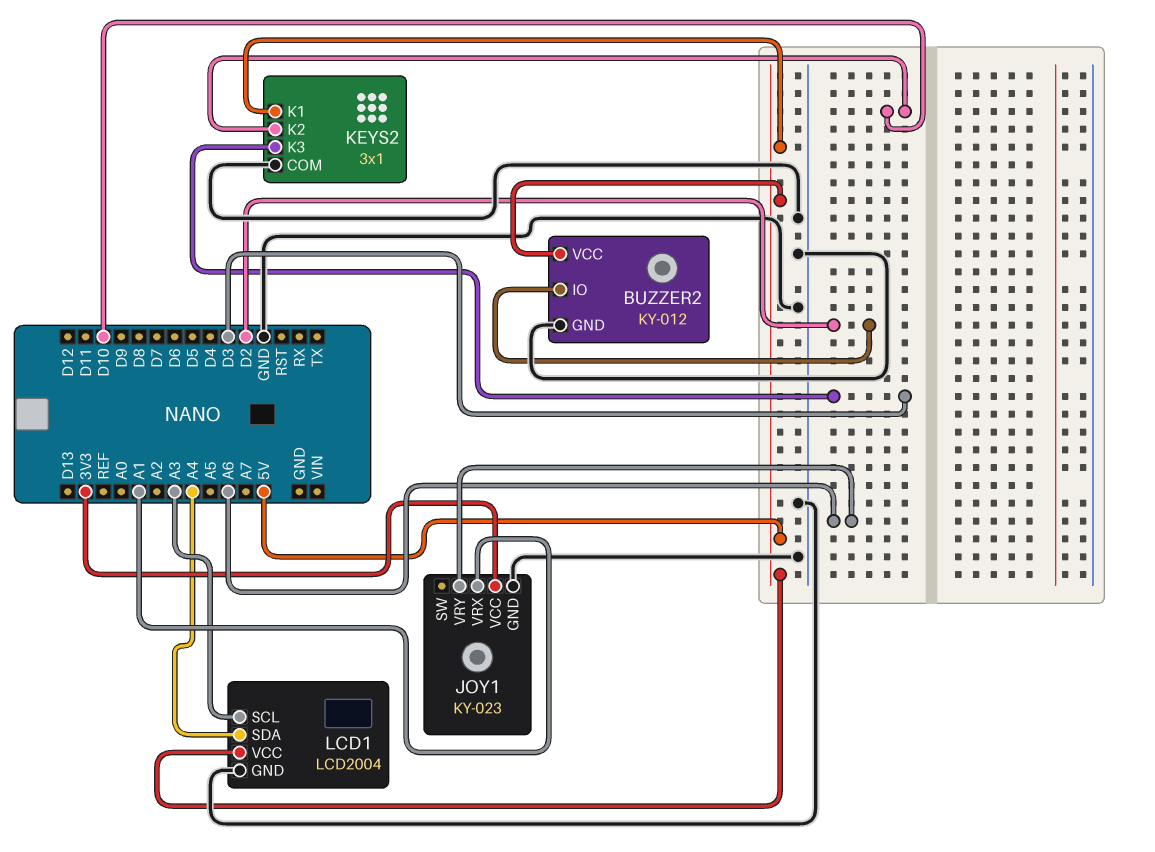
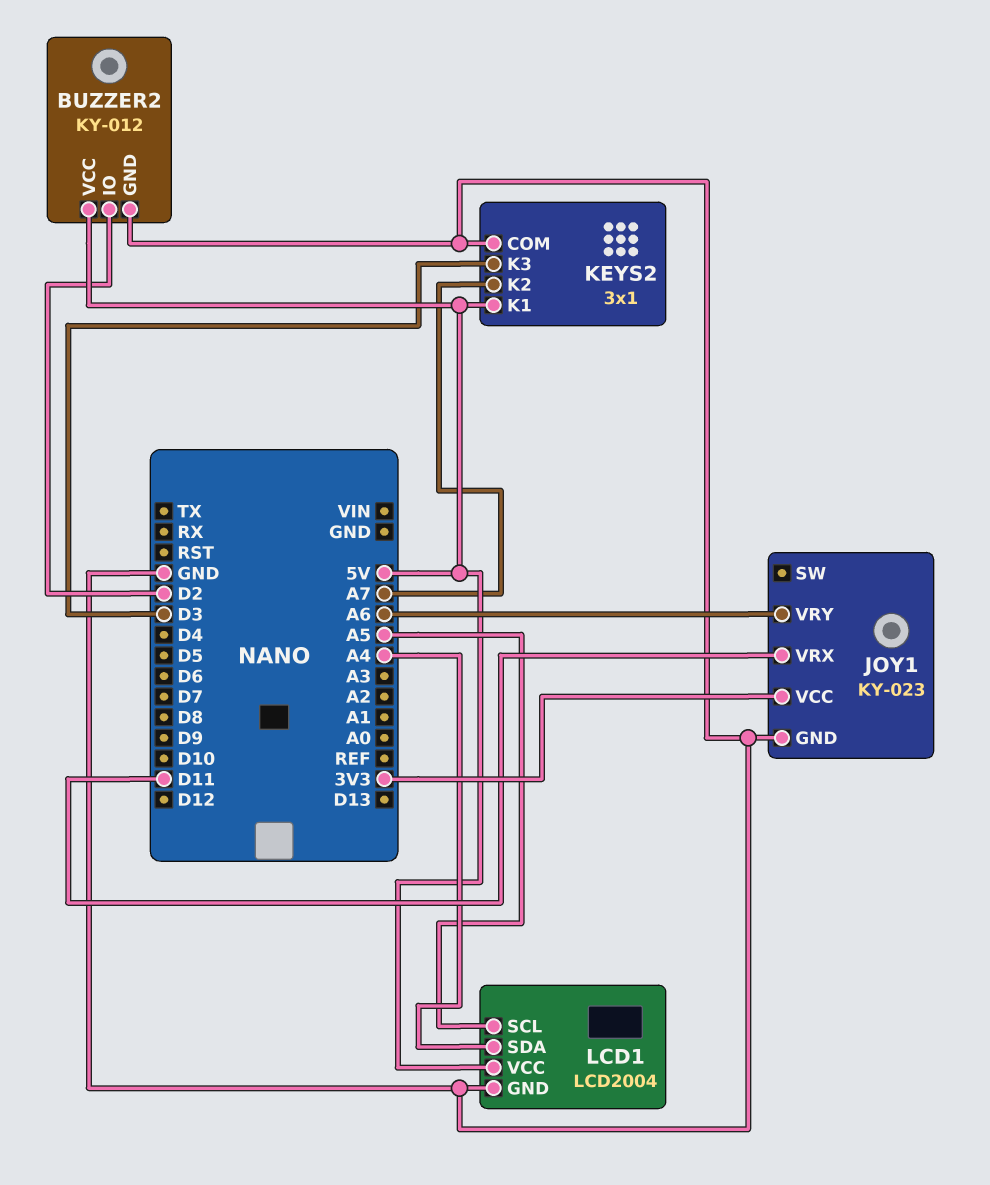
JOY1 pin VRX: A1 -> D11
KEYS2 pin K2: D10 -> A7
LCD1 pin SCL: A3 -> A5

